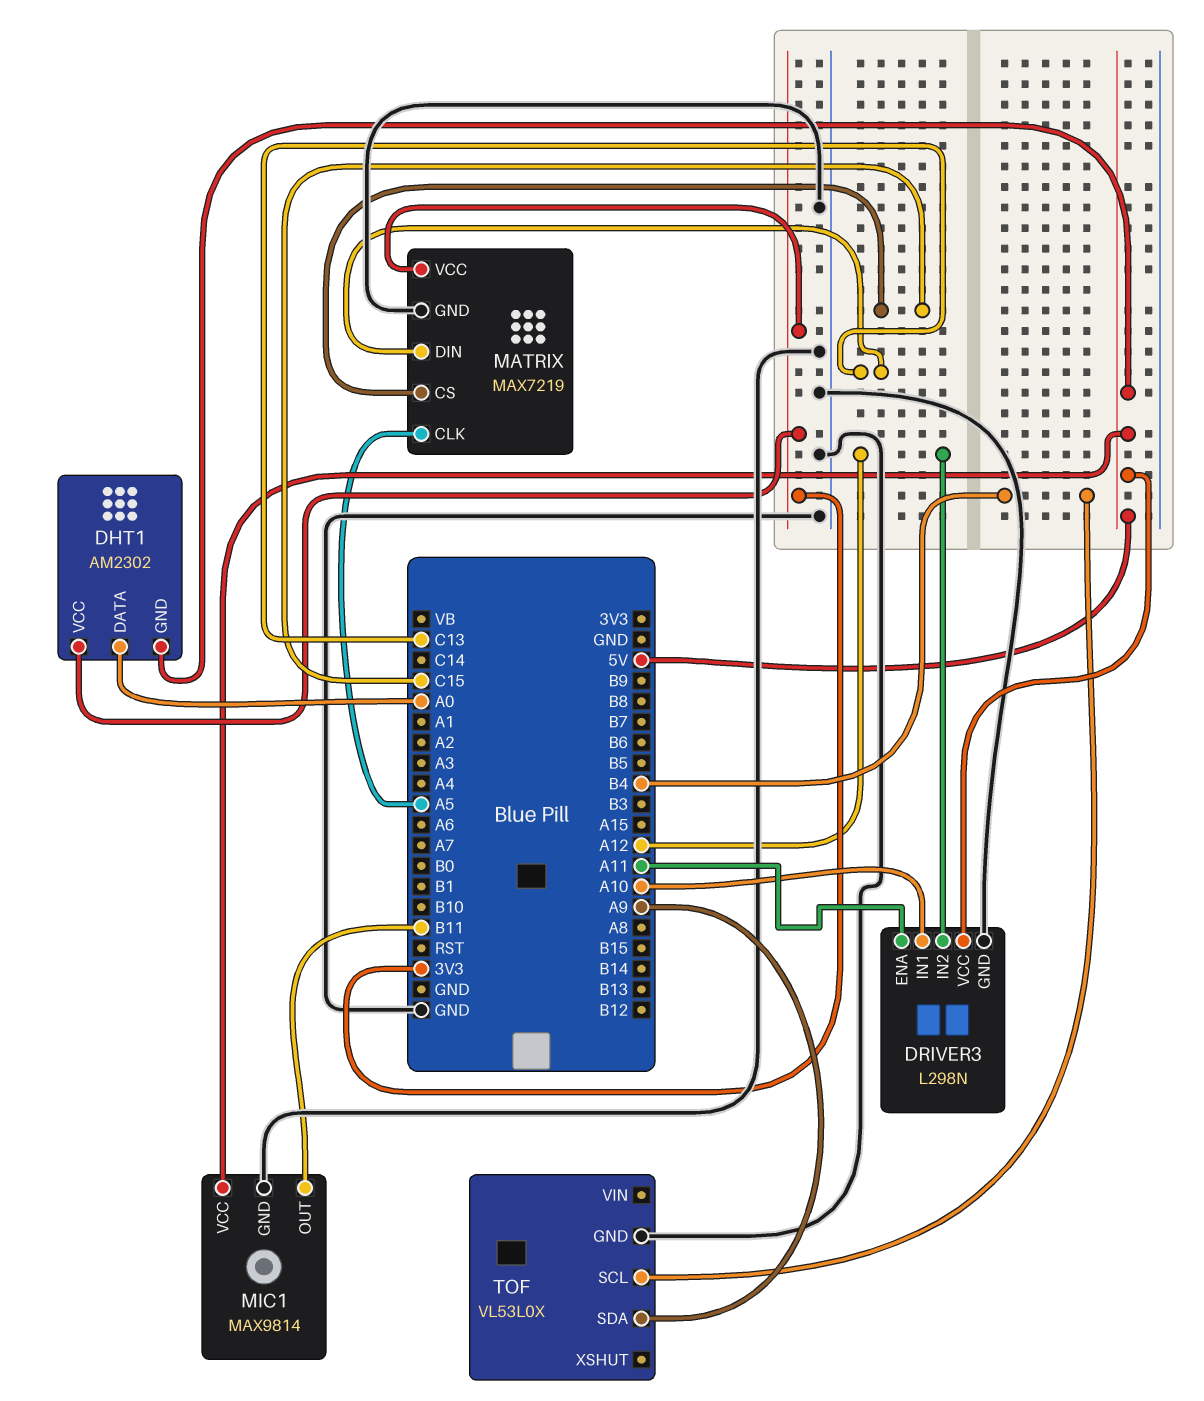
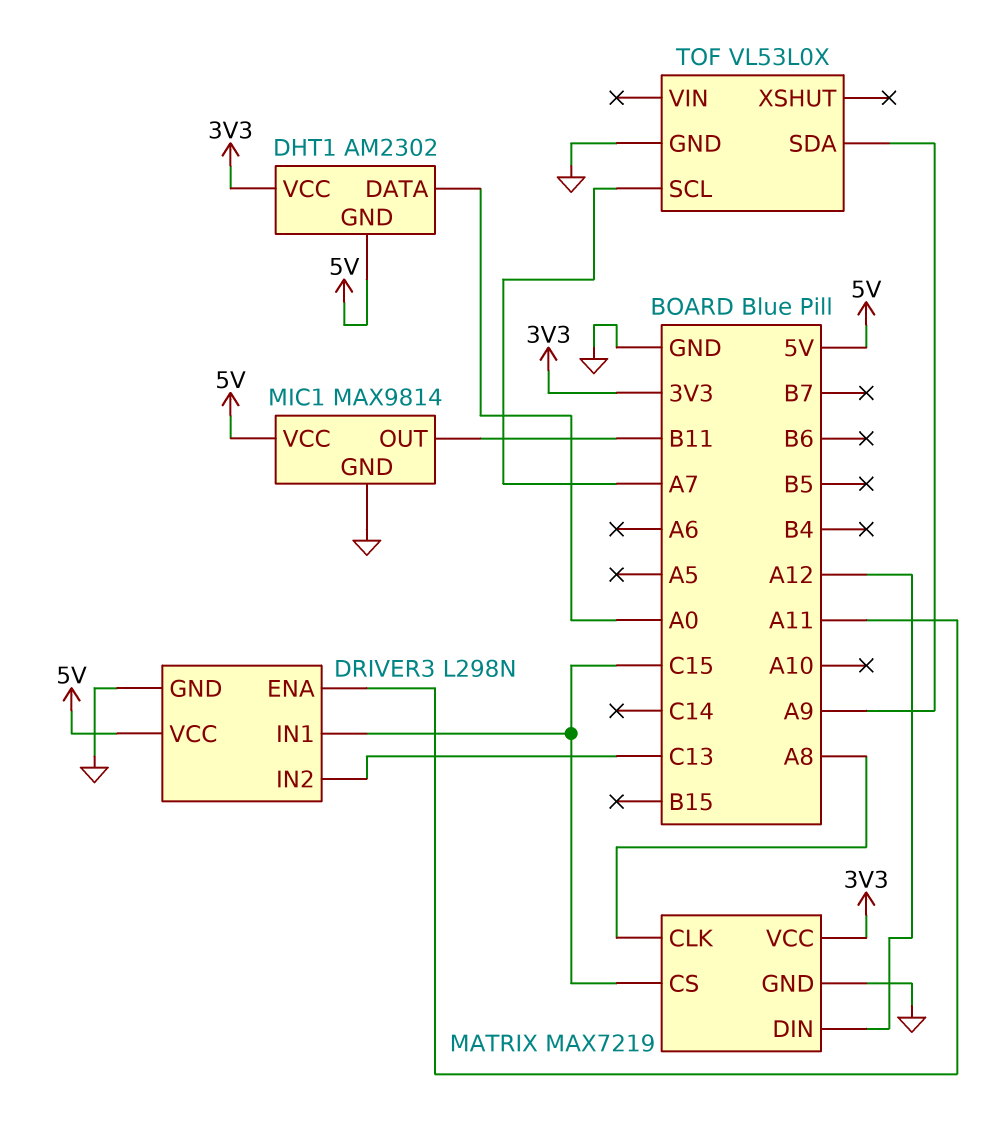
DRIVER3 pin IN1: A10 -> C15
DRIVER3 pin IN2: A12 -> C13
MATRIX pin CLK: A5 -> A8
MATRIX pin DIN: C13 -> A12
TOF pin SCL: B4 -> A7

